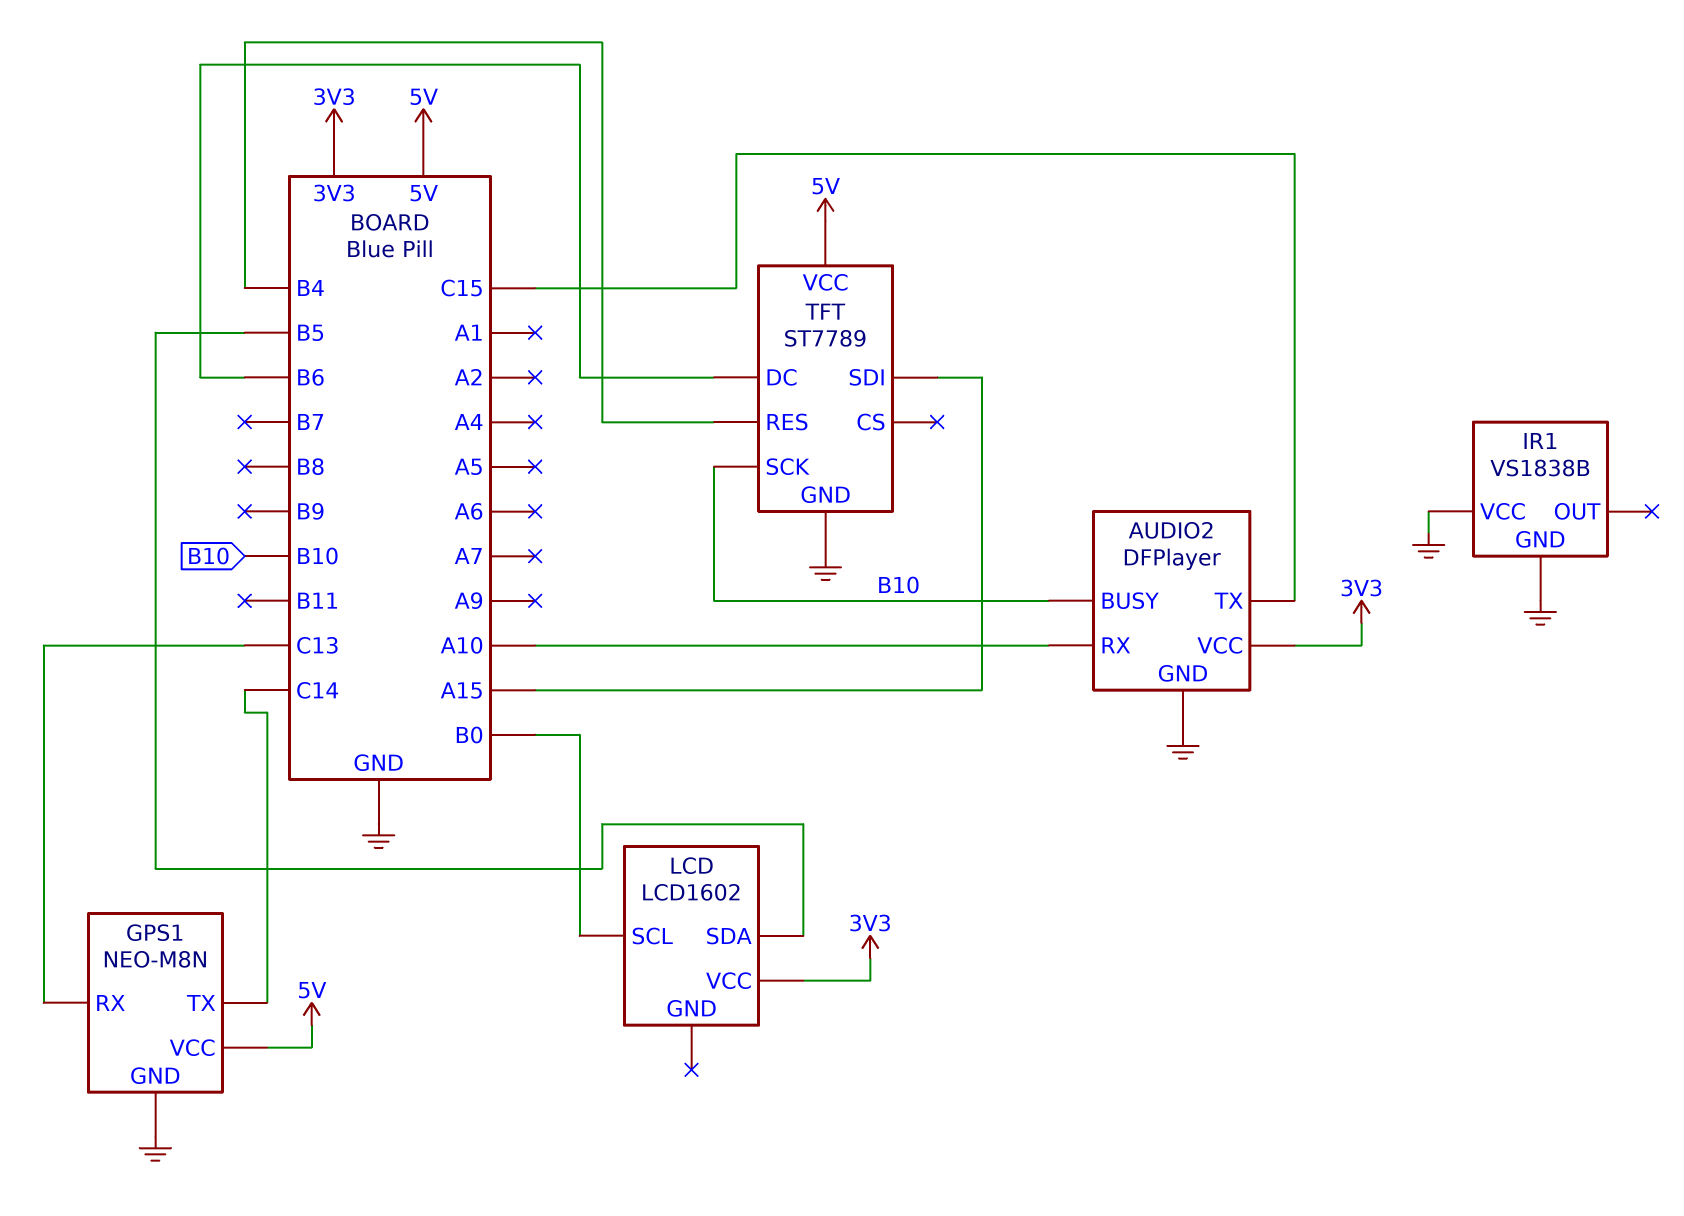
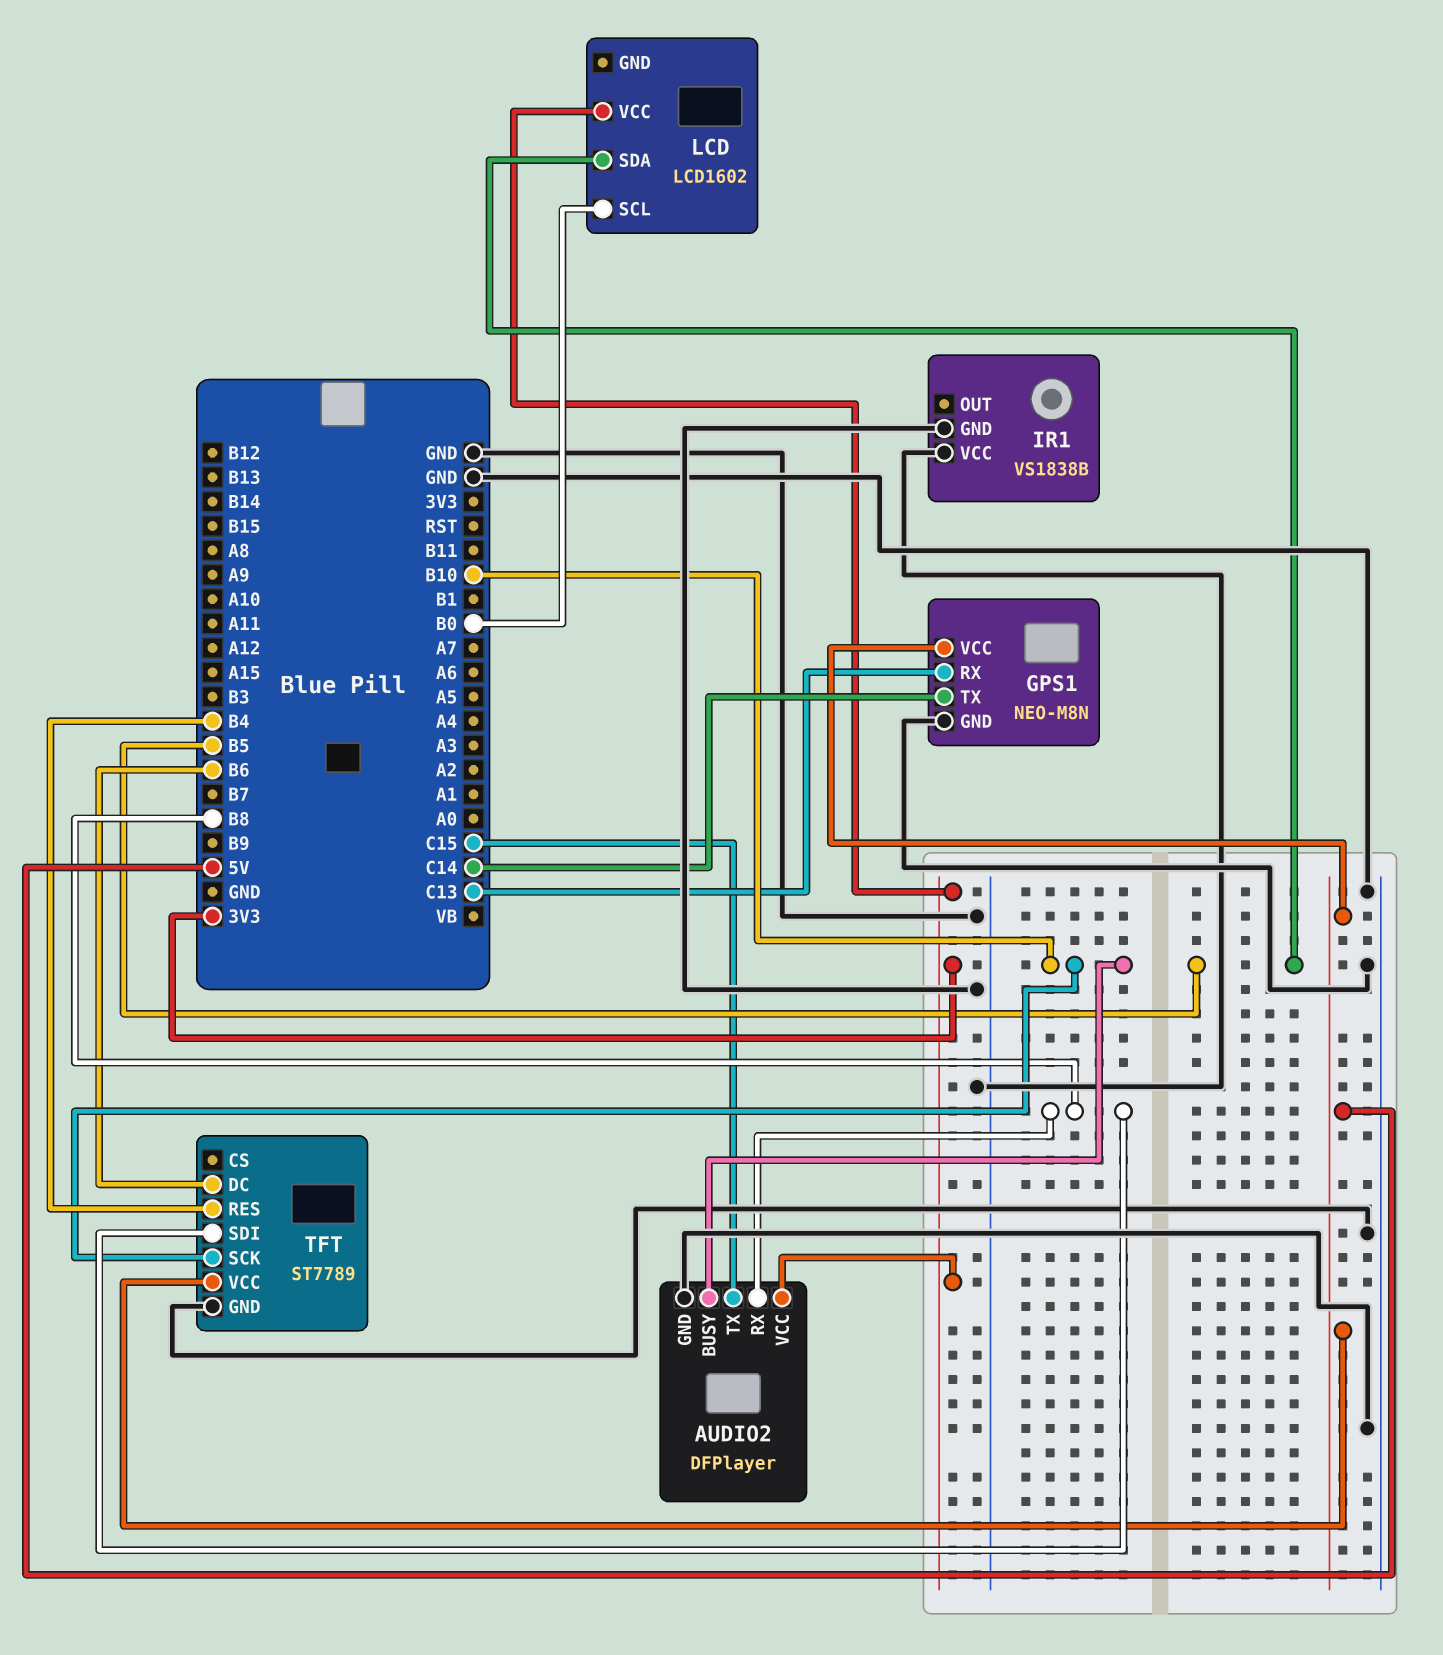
AUDIO2 pin RX: A10 -> B8
TFT pin SDI: A15 -> B8

